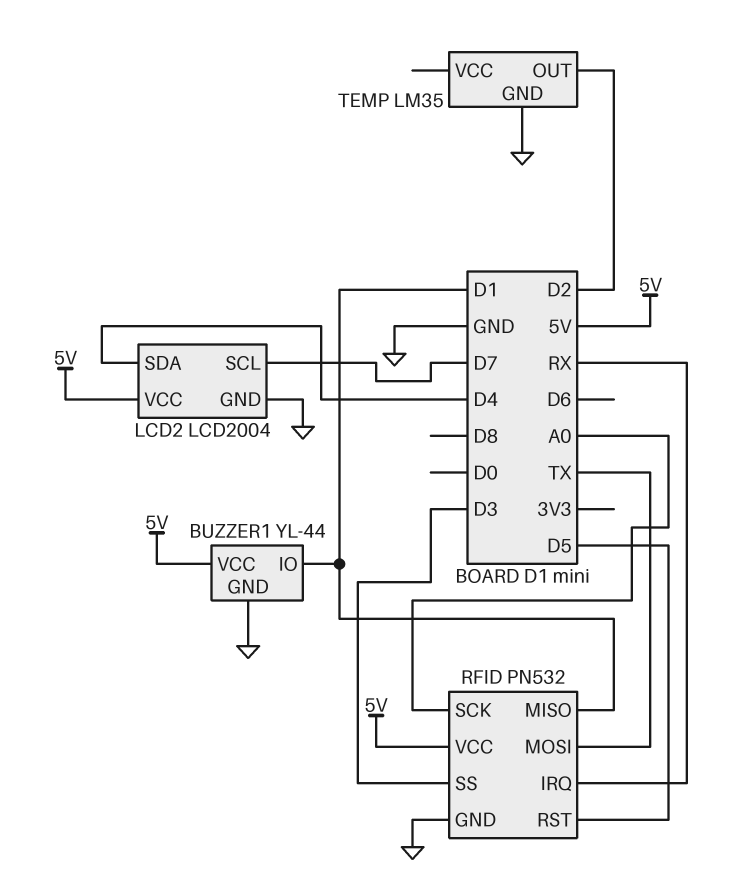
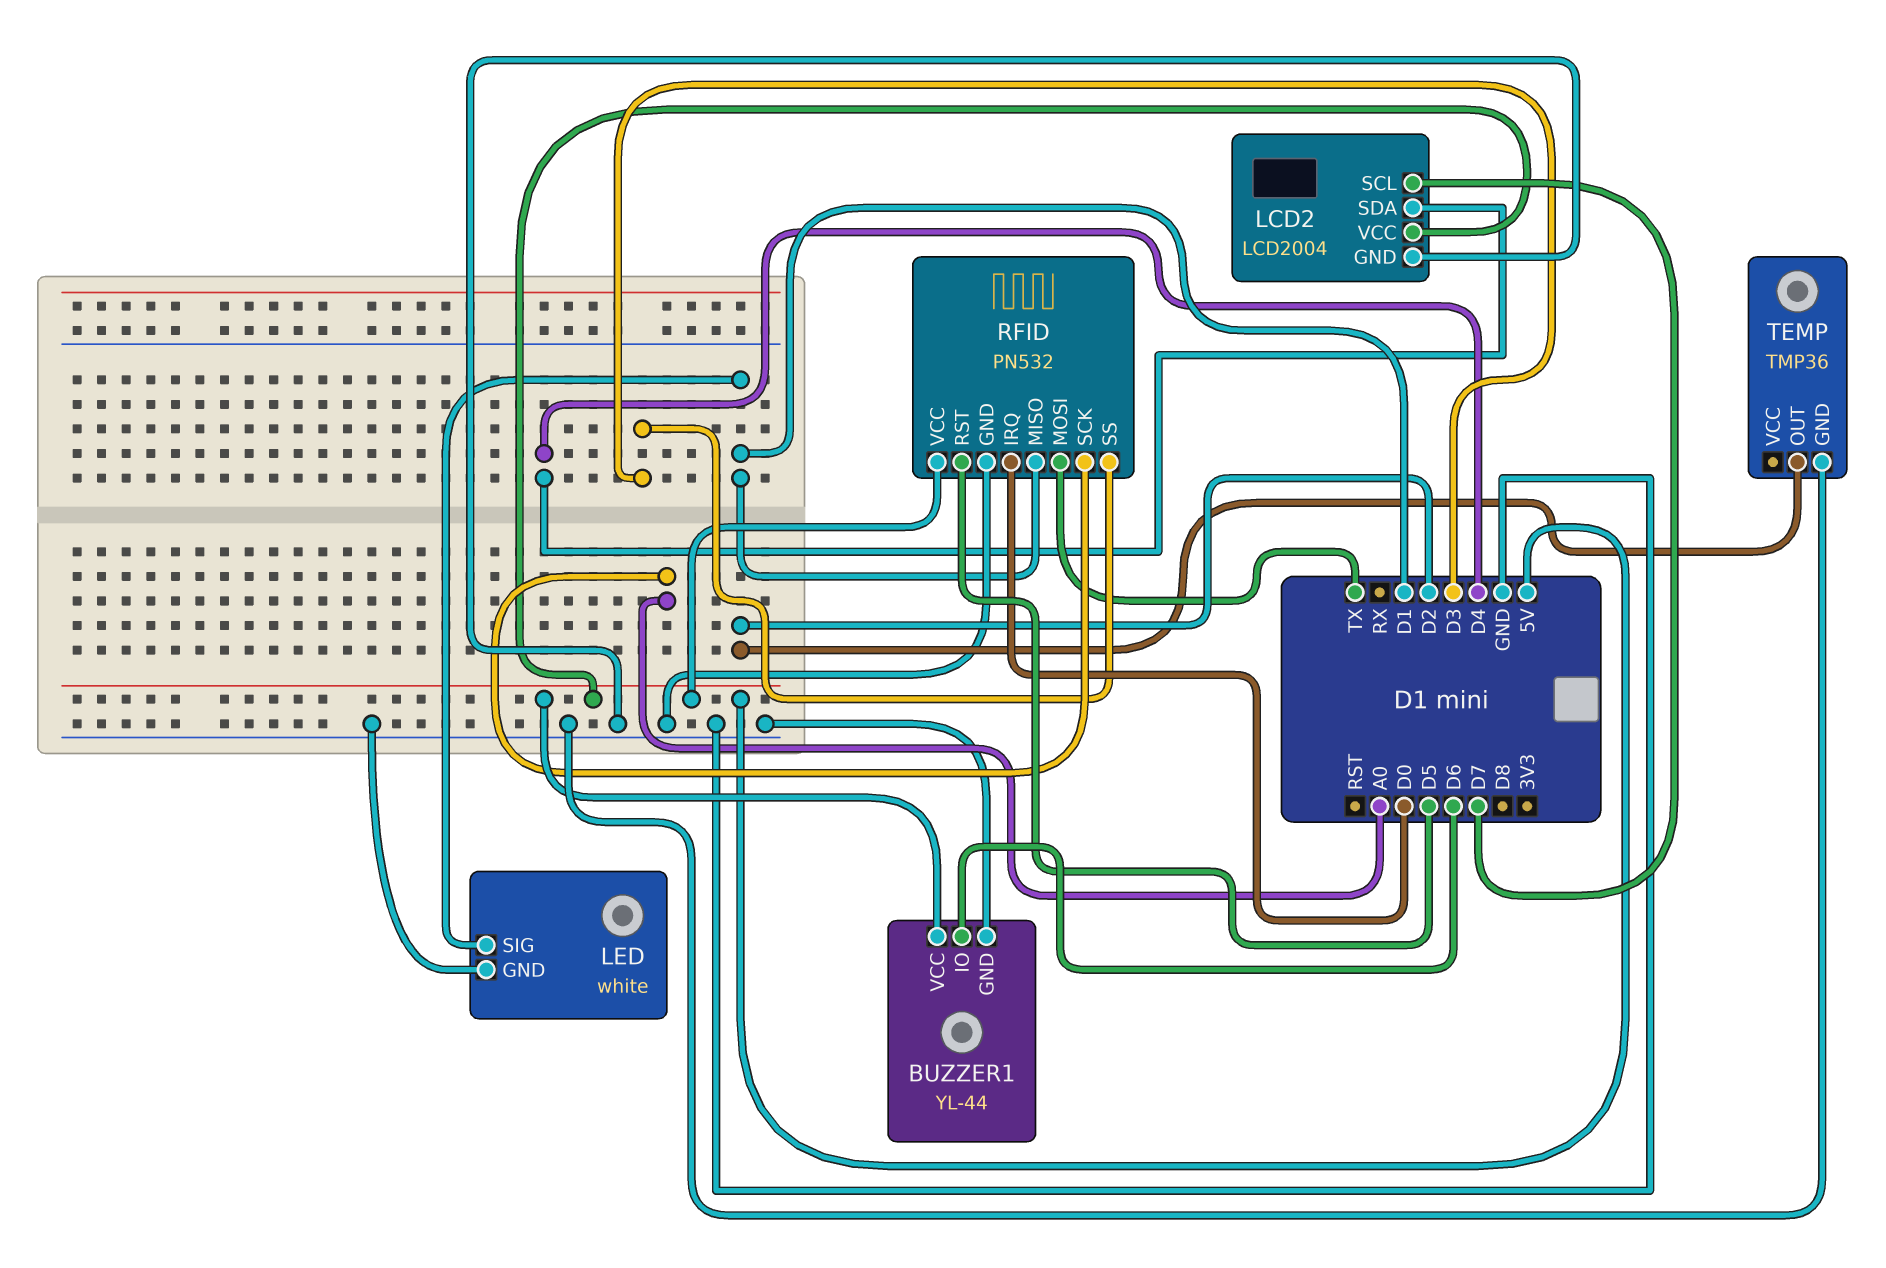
BUZZER1 pin IO: D1 -> D6
LED: none -> white
LED pin GND: none -> GND
LED pin SIG: none -> D1
RFID pin IRQ: RX -> D0
TEMP: LM35 -> TMP36

